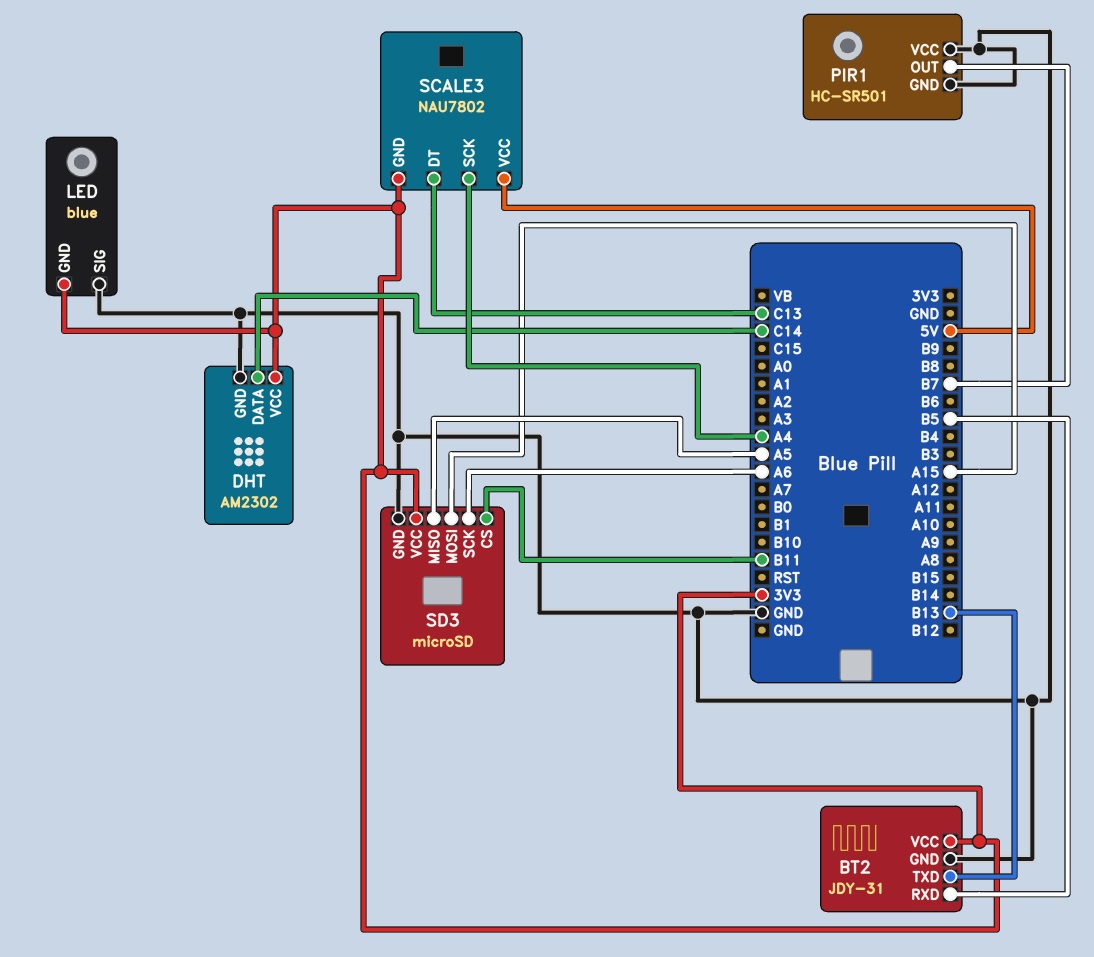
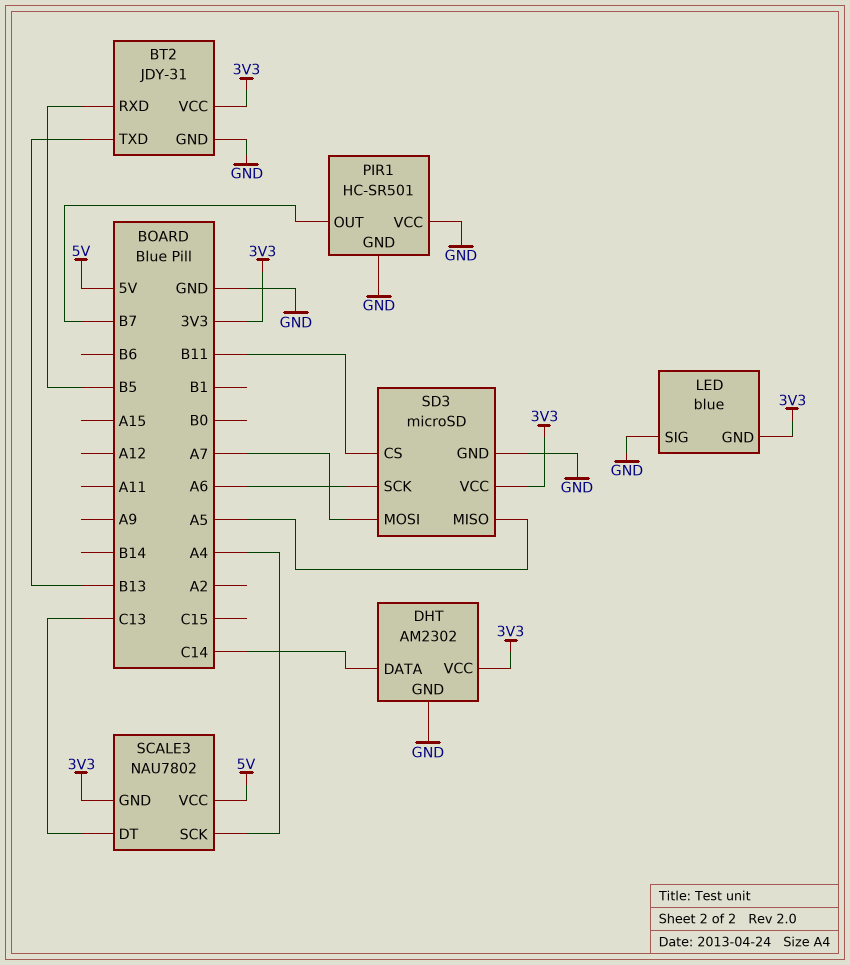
SD3 pin MOSI: A15 -> A7

